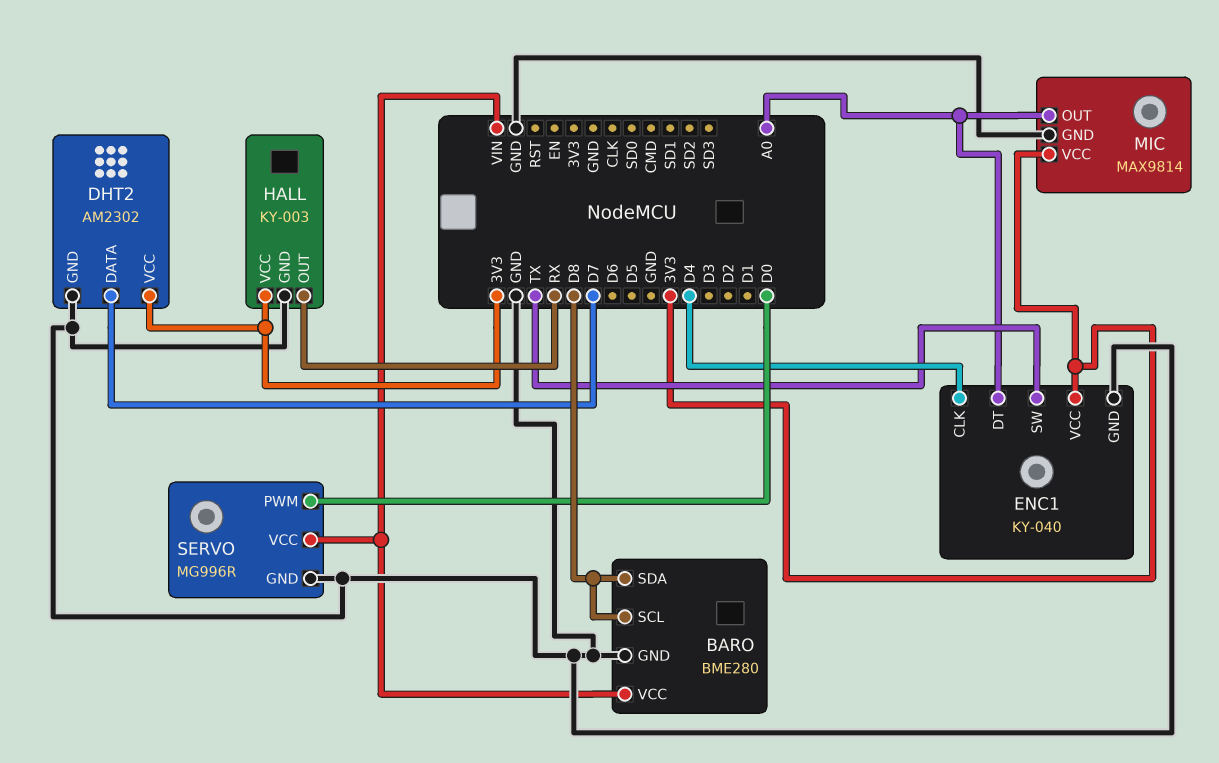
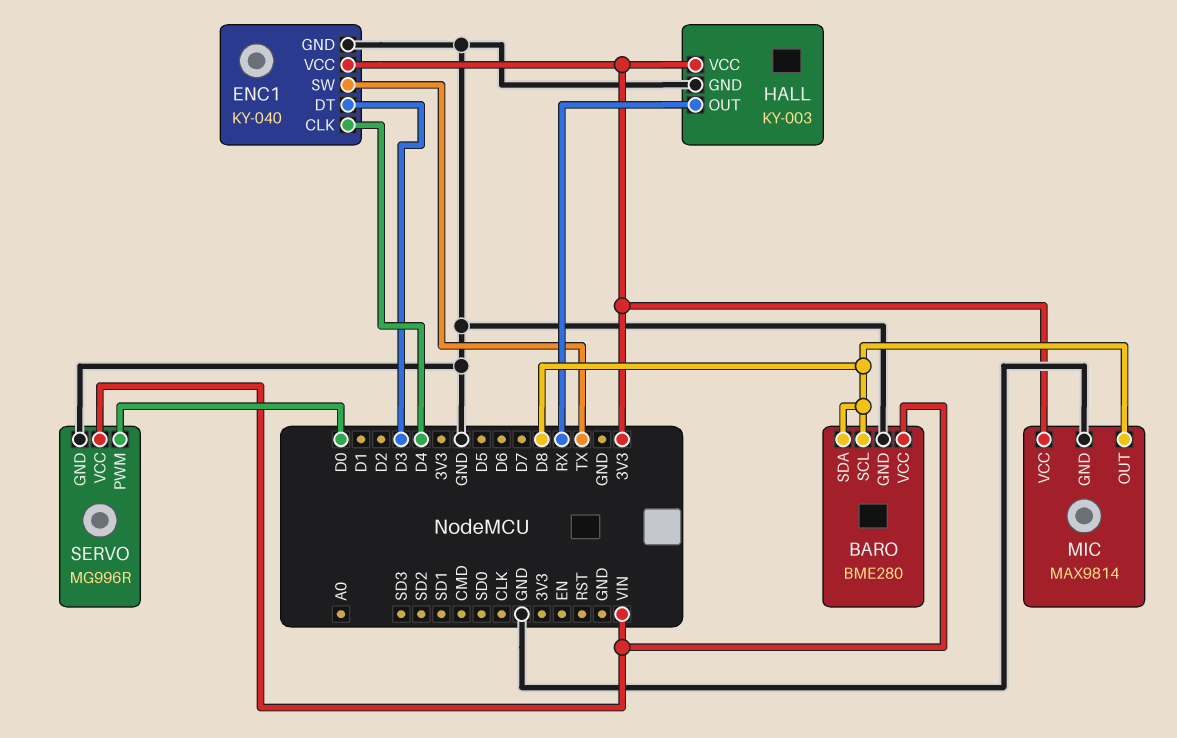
DHT2: AM2302 -> none
DHT2 pin DATA: D7 -> none
DHT2 pin GND: GND -> none
DHT2 pin VCC: 3V3 -> none
ENC1 pin DT: A0 -> D3
MIC pin OUT: A0 -> D8

